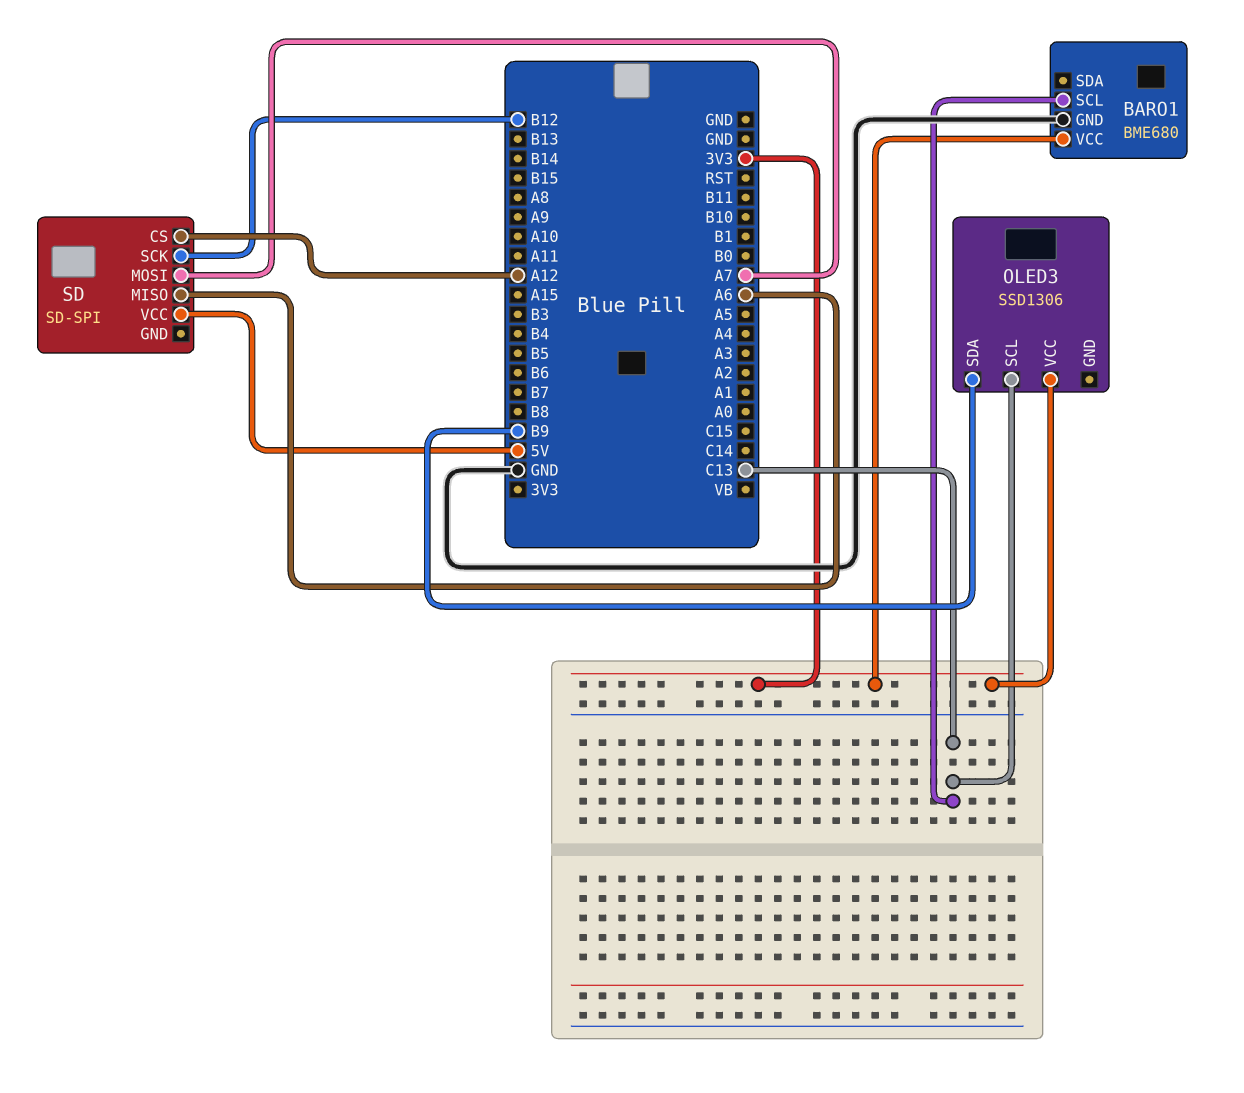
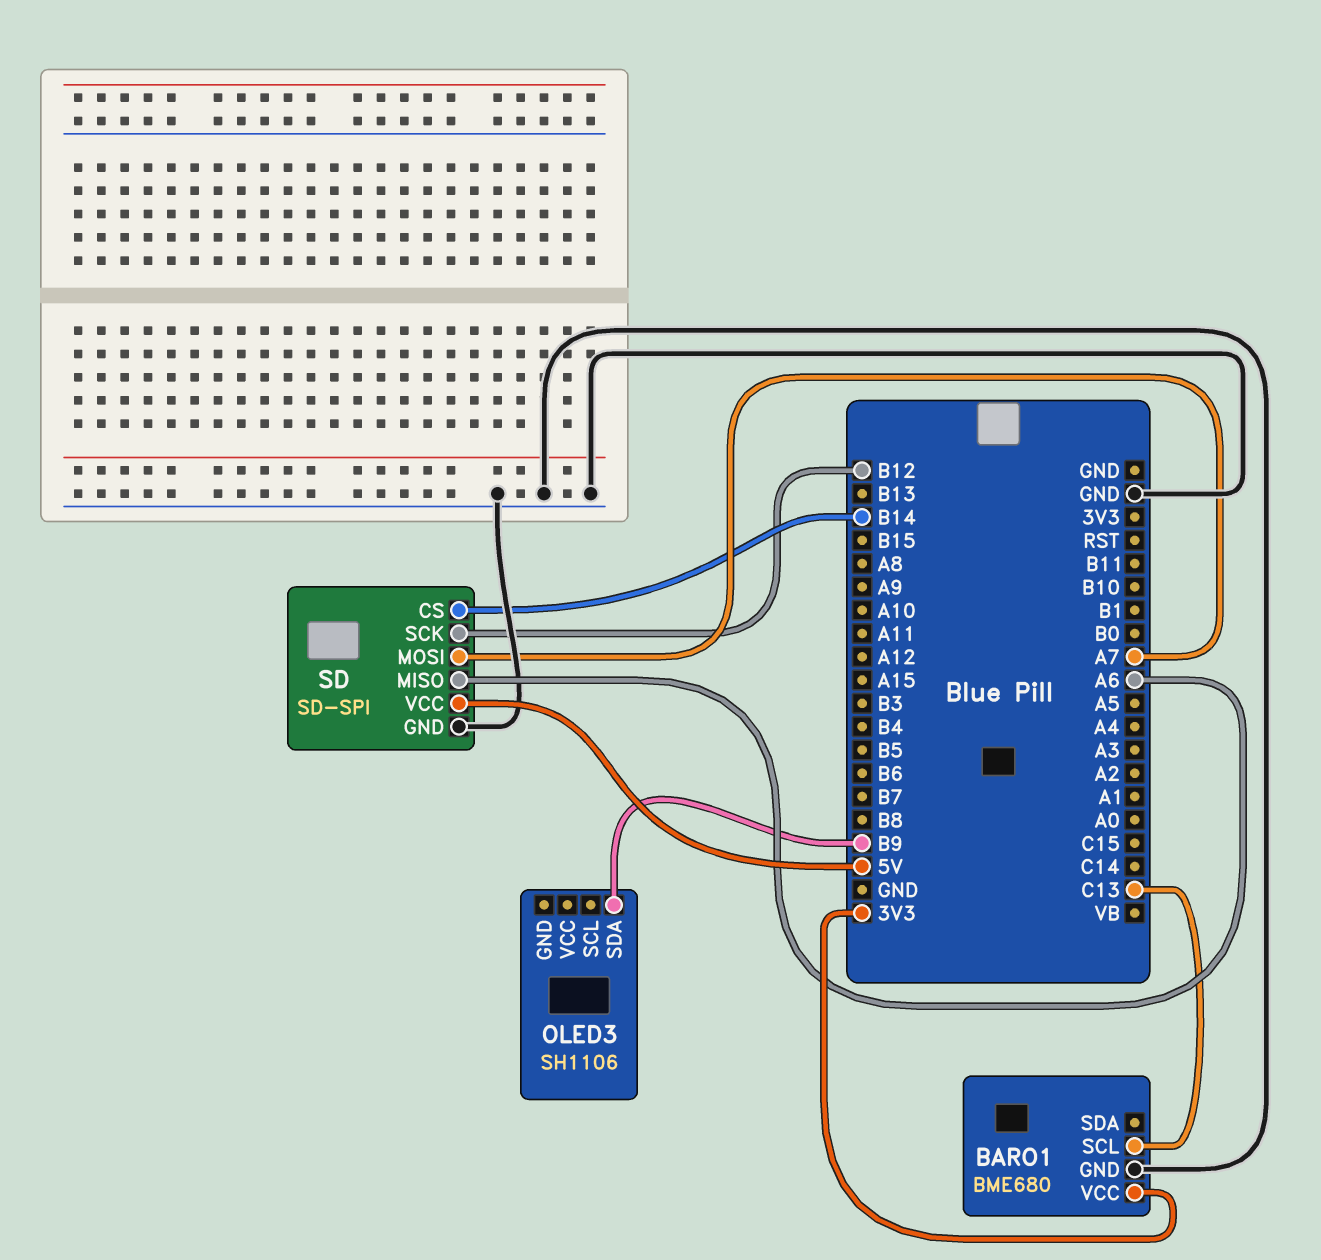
OLED3: SSD1306 -> SH1106
OLED3 pin SCL: C13 -> none
OLED3 pin VCC: 3V3 -> none
SD pin CS: A12 -> B14
SD pin GND: none -> GND

